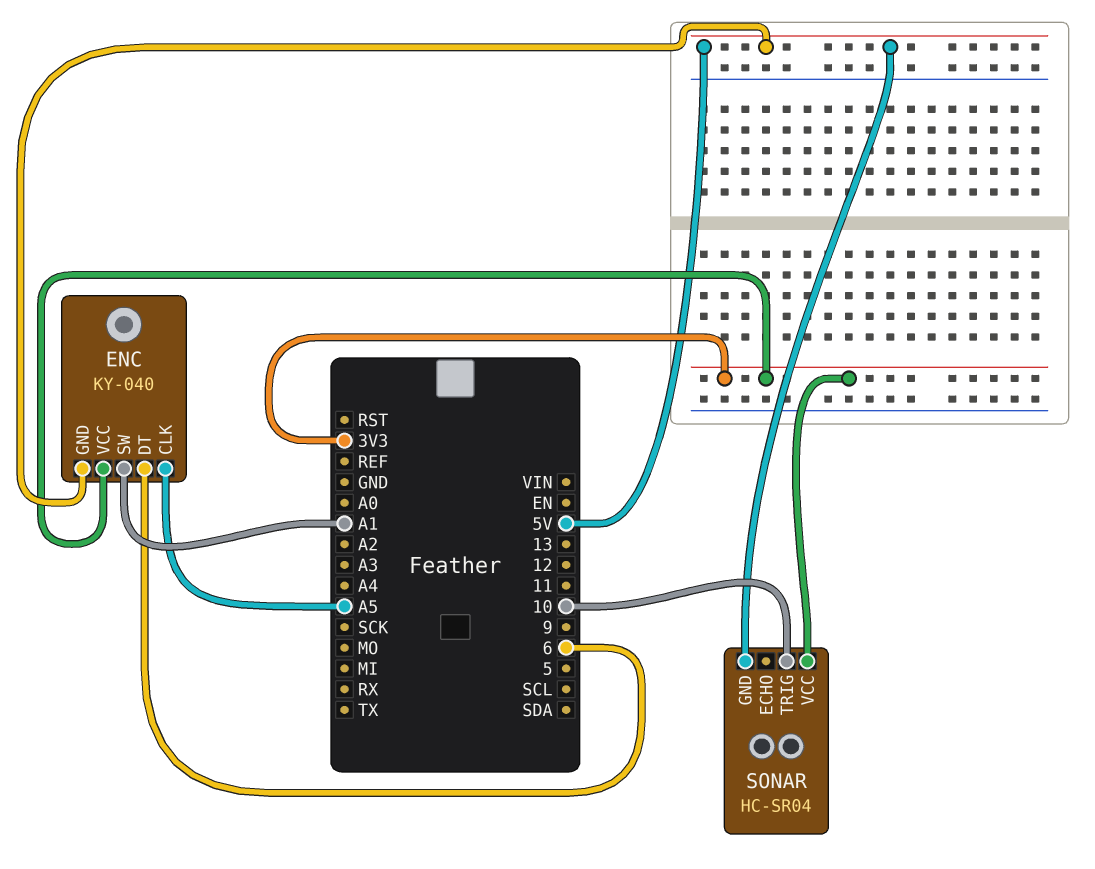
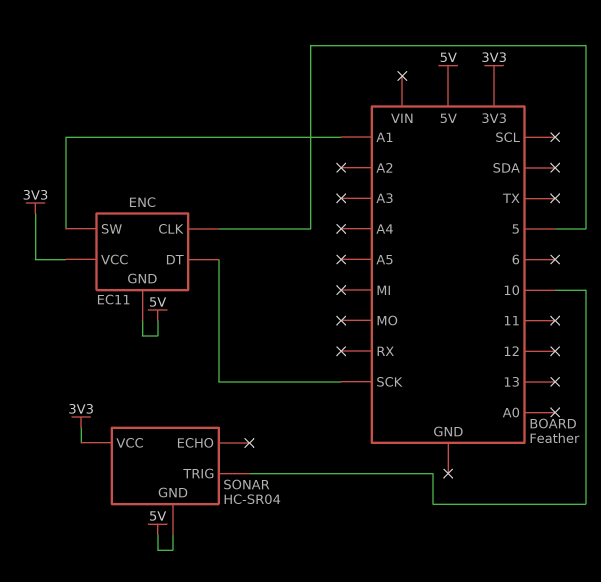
ENC: KY-040 -> EC11
ENC pin CLK: A5 -> 5
ENC pin DT: 6 -> SCK

